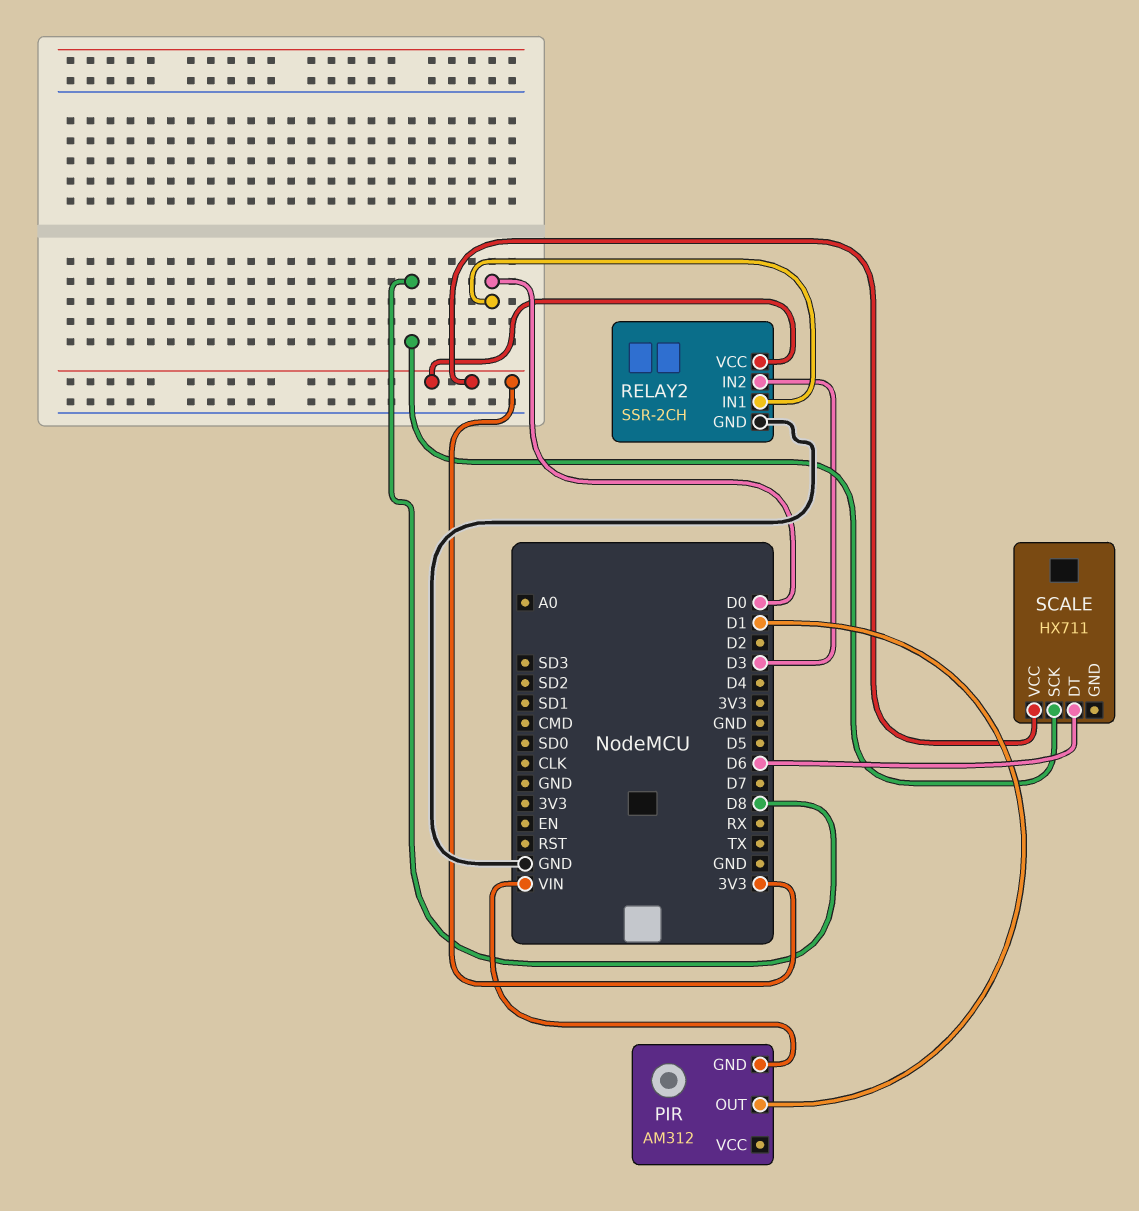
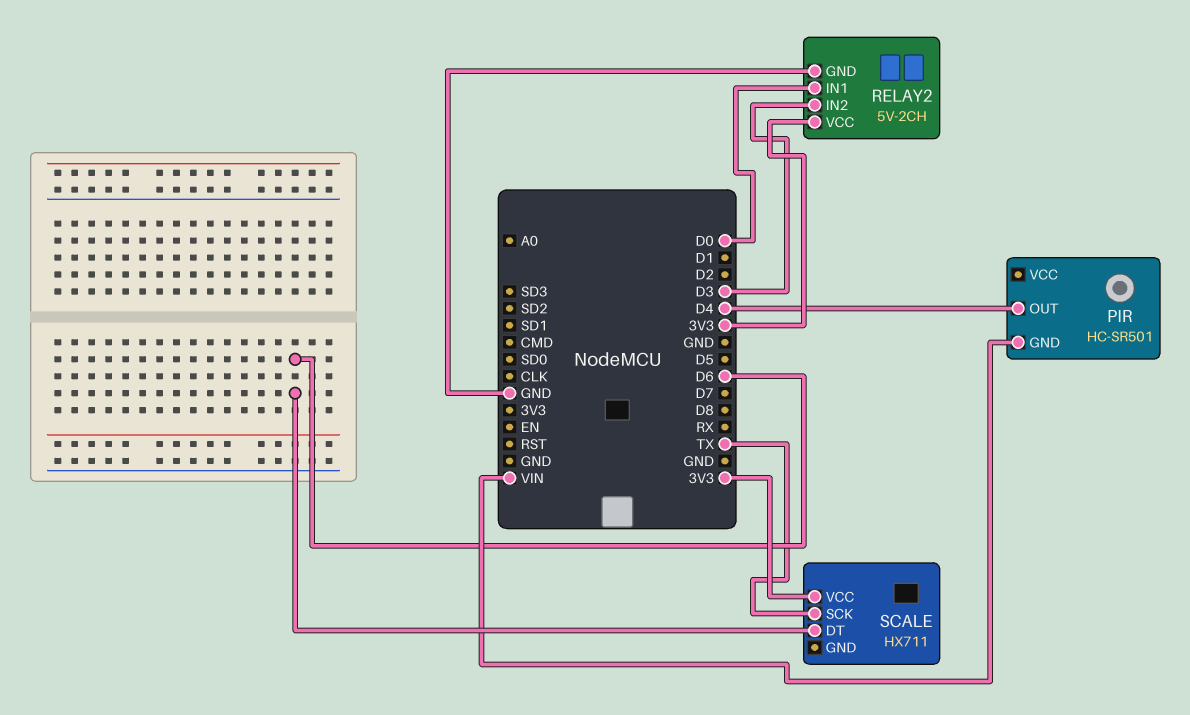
PIR: AM312 -> HC-SR501
PIR pin OUT: D1 -> D4
RELAY2: SSR-2CH -> 5V-2CH
SCALE pin SCK: D8 -> TX

